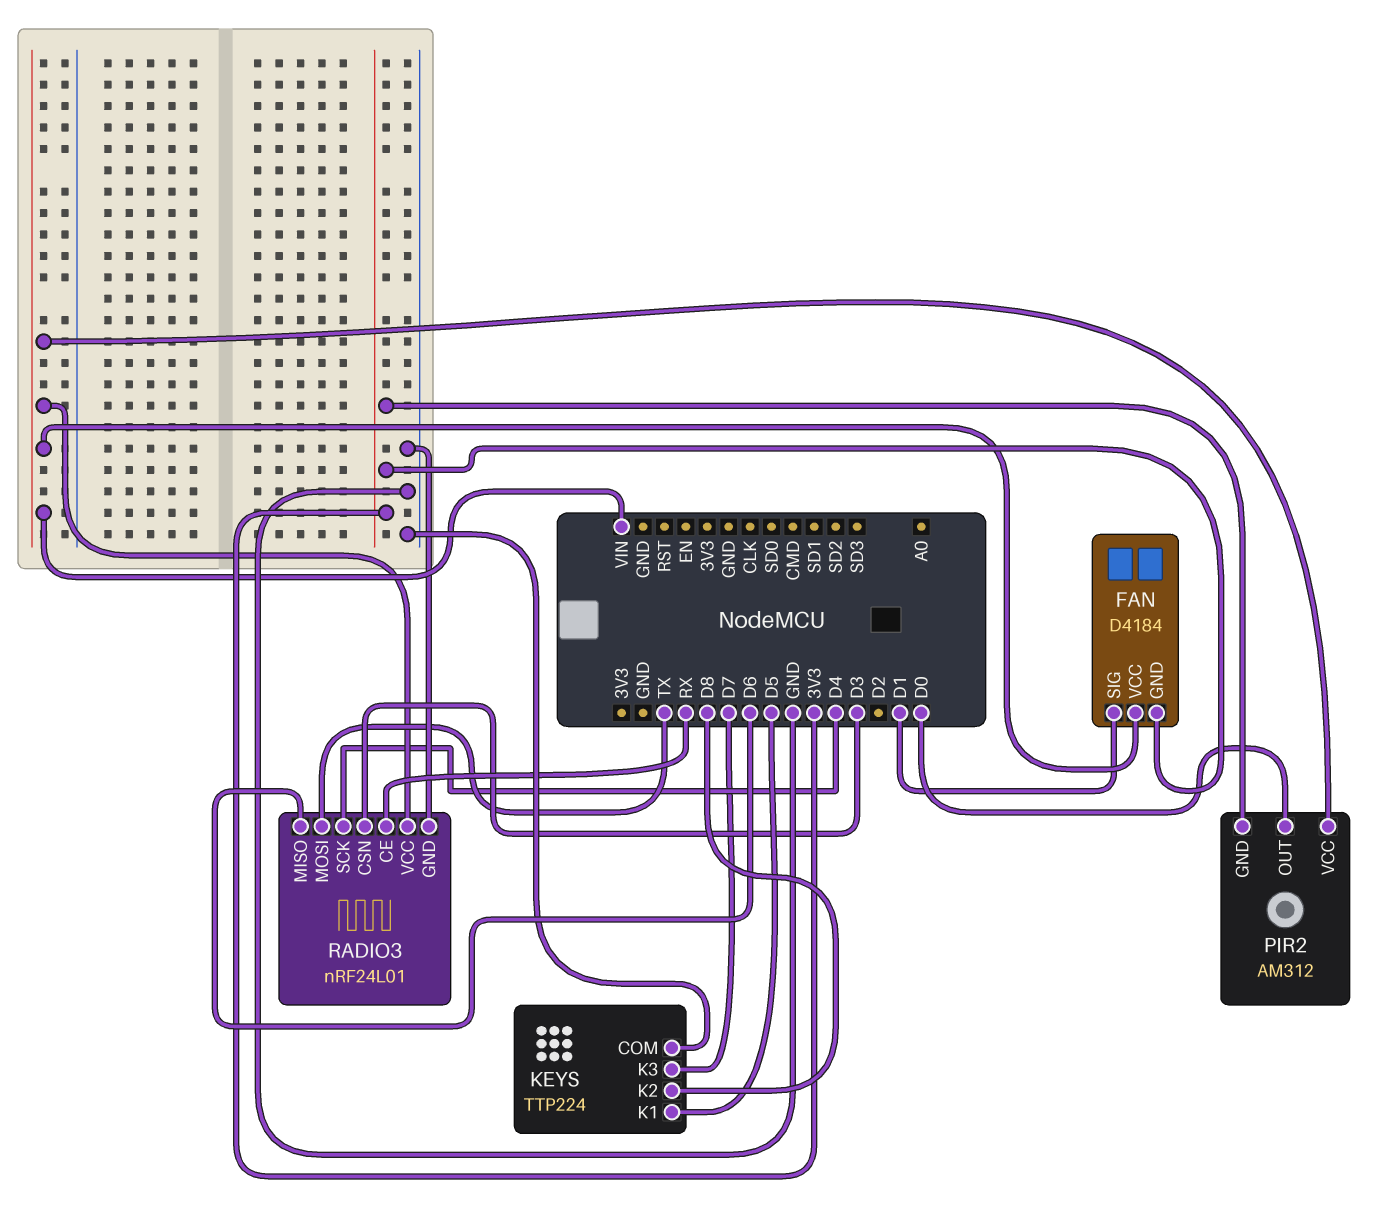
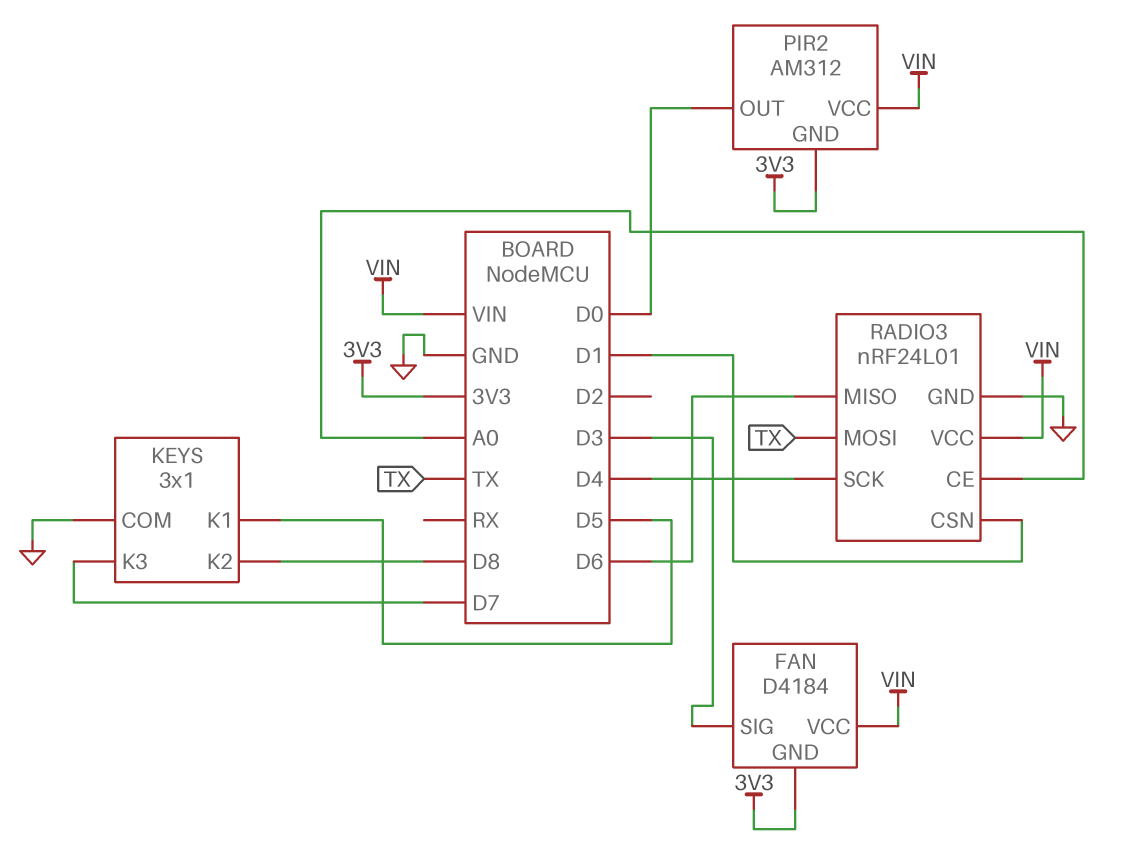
FAN pin SIG: D1 -> D3
KEYS: TTP224 -> 3x1
RADIO3 pin CE: RX -> A0
RADIO3 pin CSN: D3 -> D1

